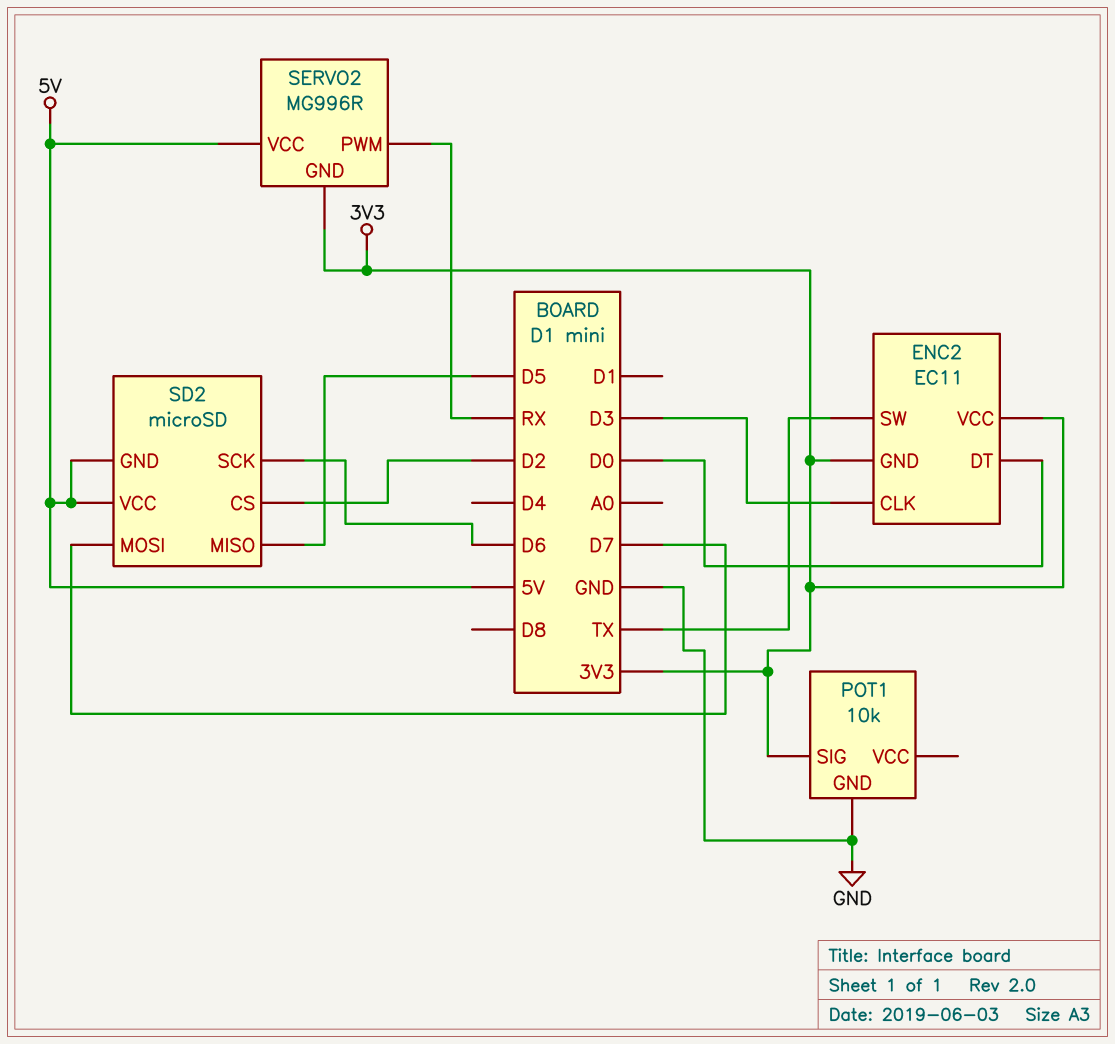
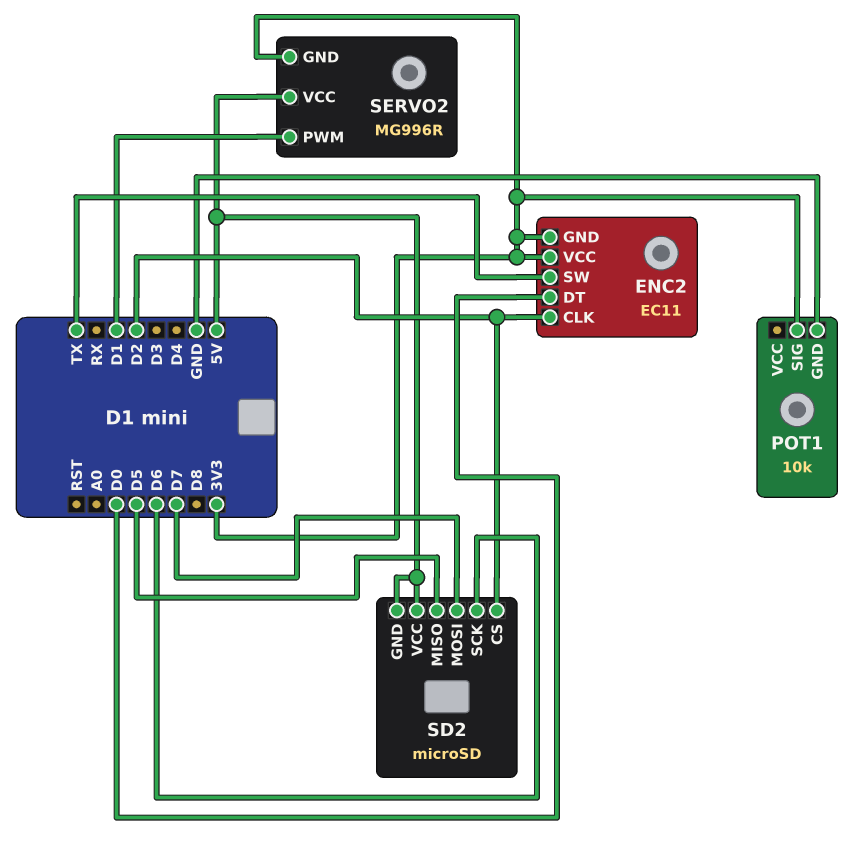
ENC2 pin CLK: D3 -> D2
SERVO2 pin PWM: RX -> D1

